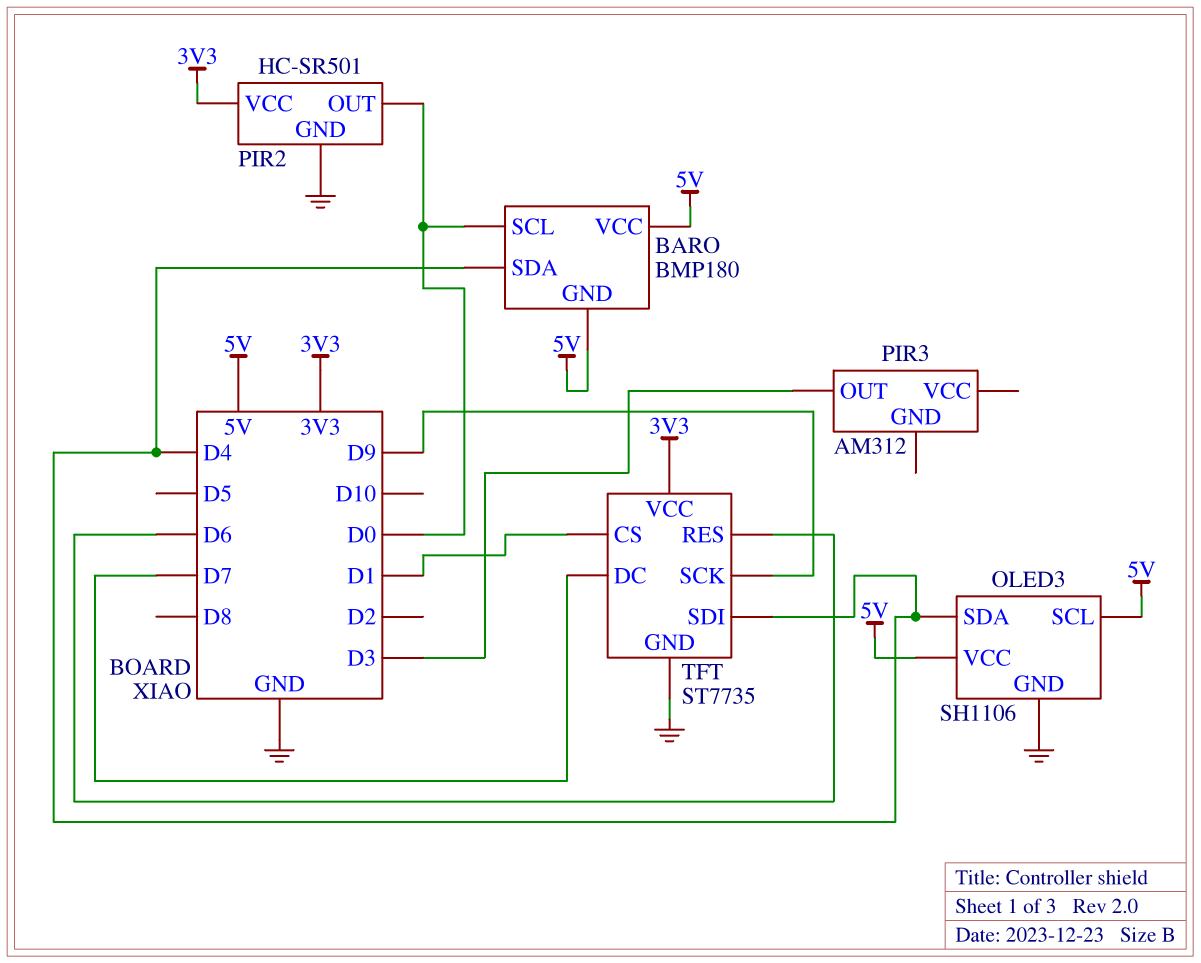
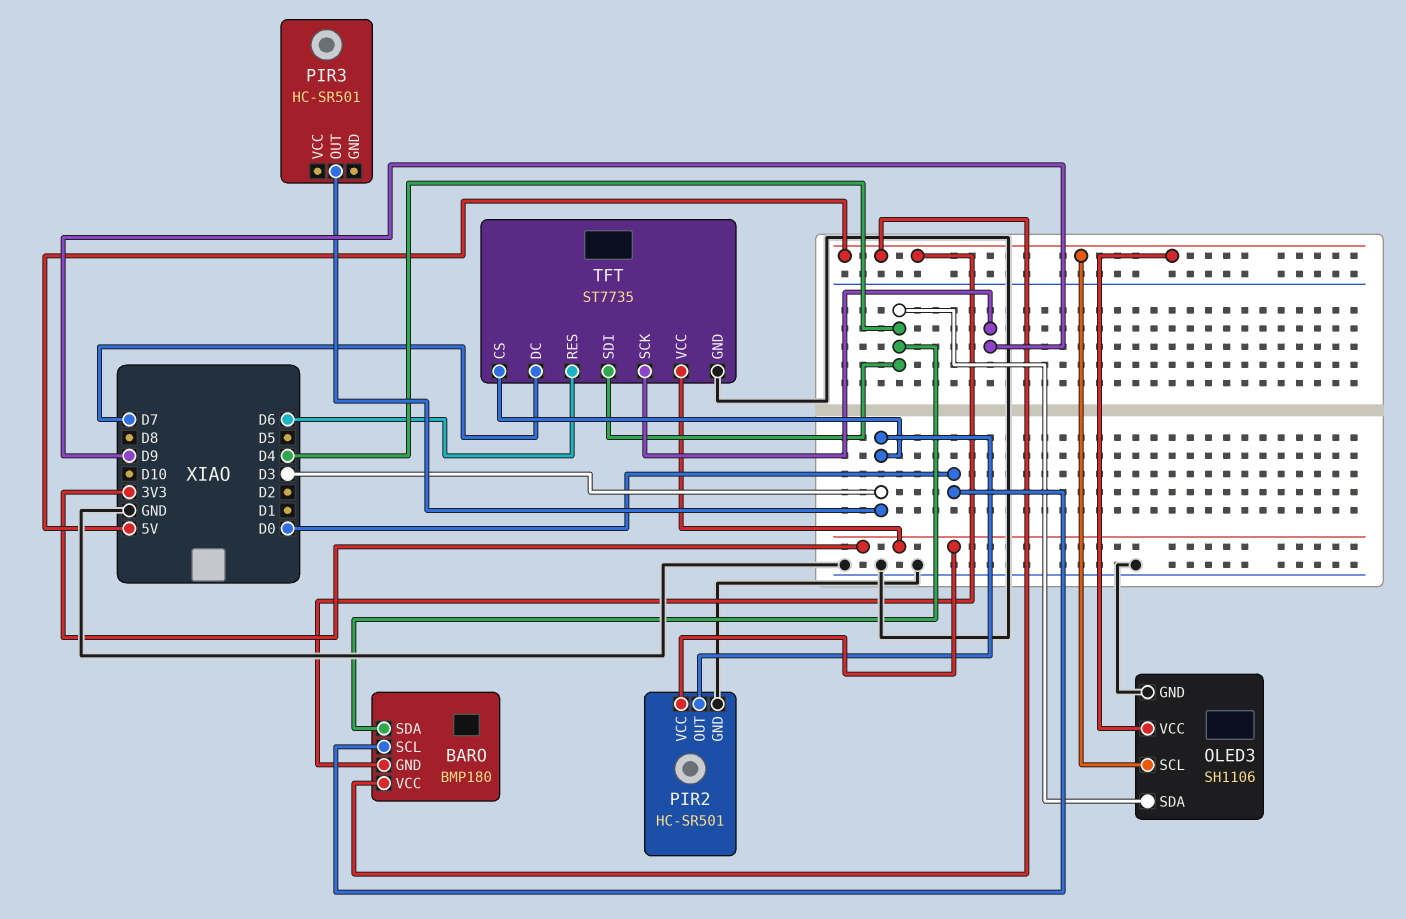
PIR2 pin OUT: D0 -> D3
PIR3: AM312 -> HC-SR501
TFT pin CS: D1 -> D3

